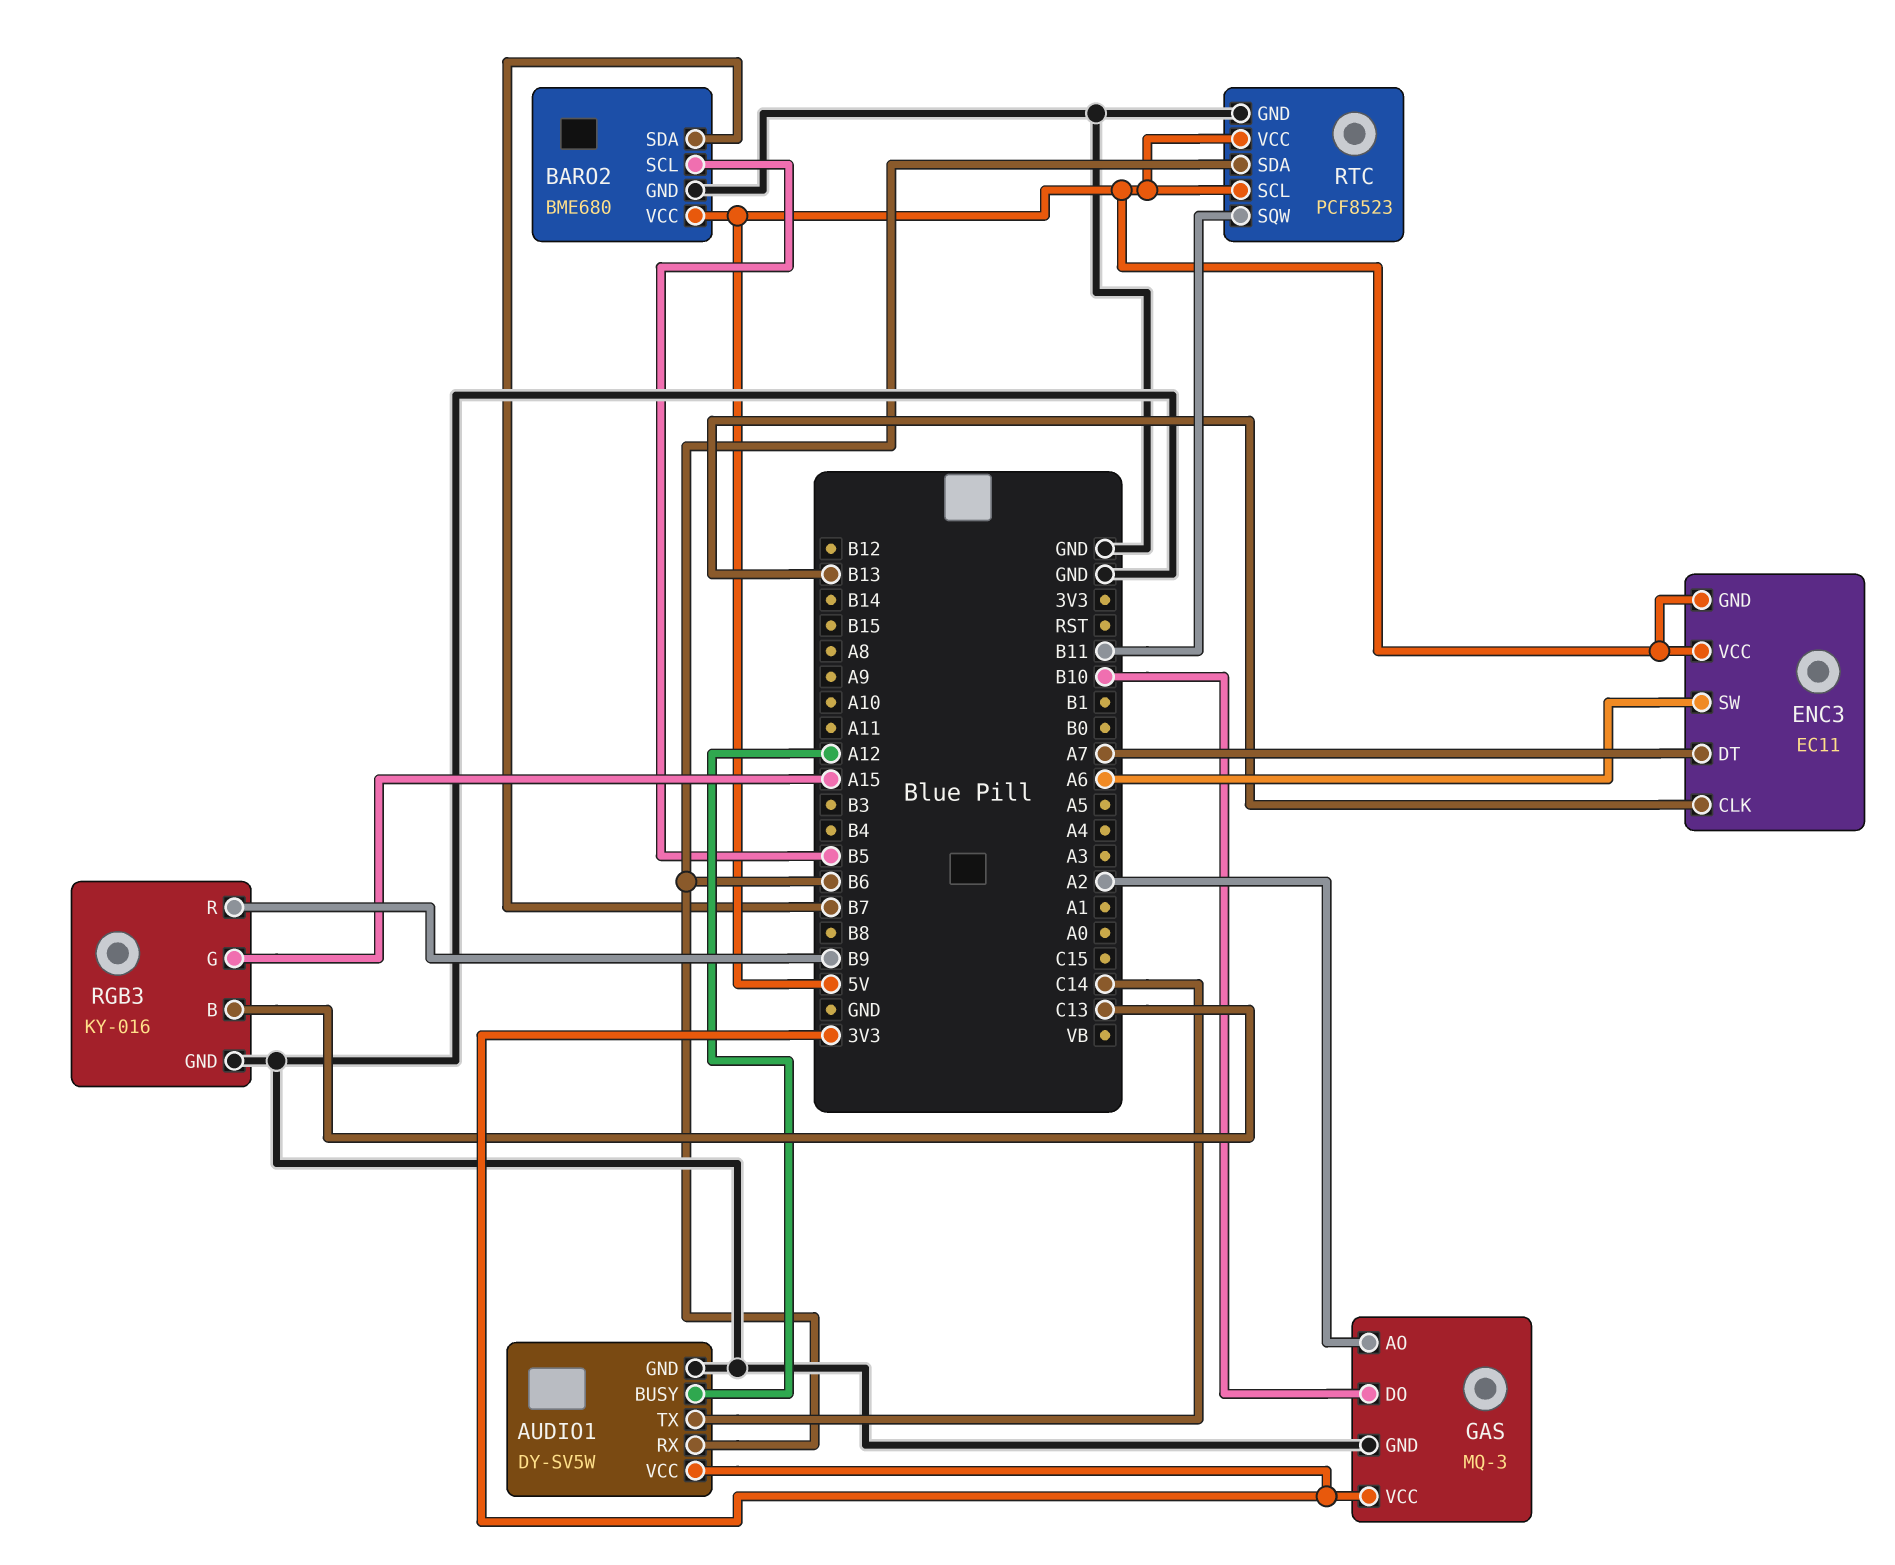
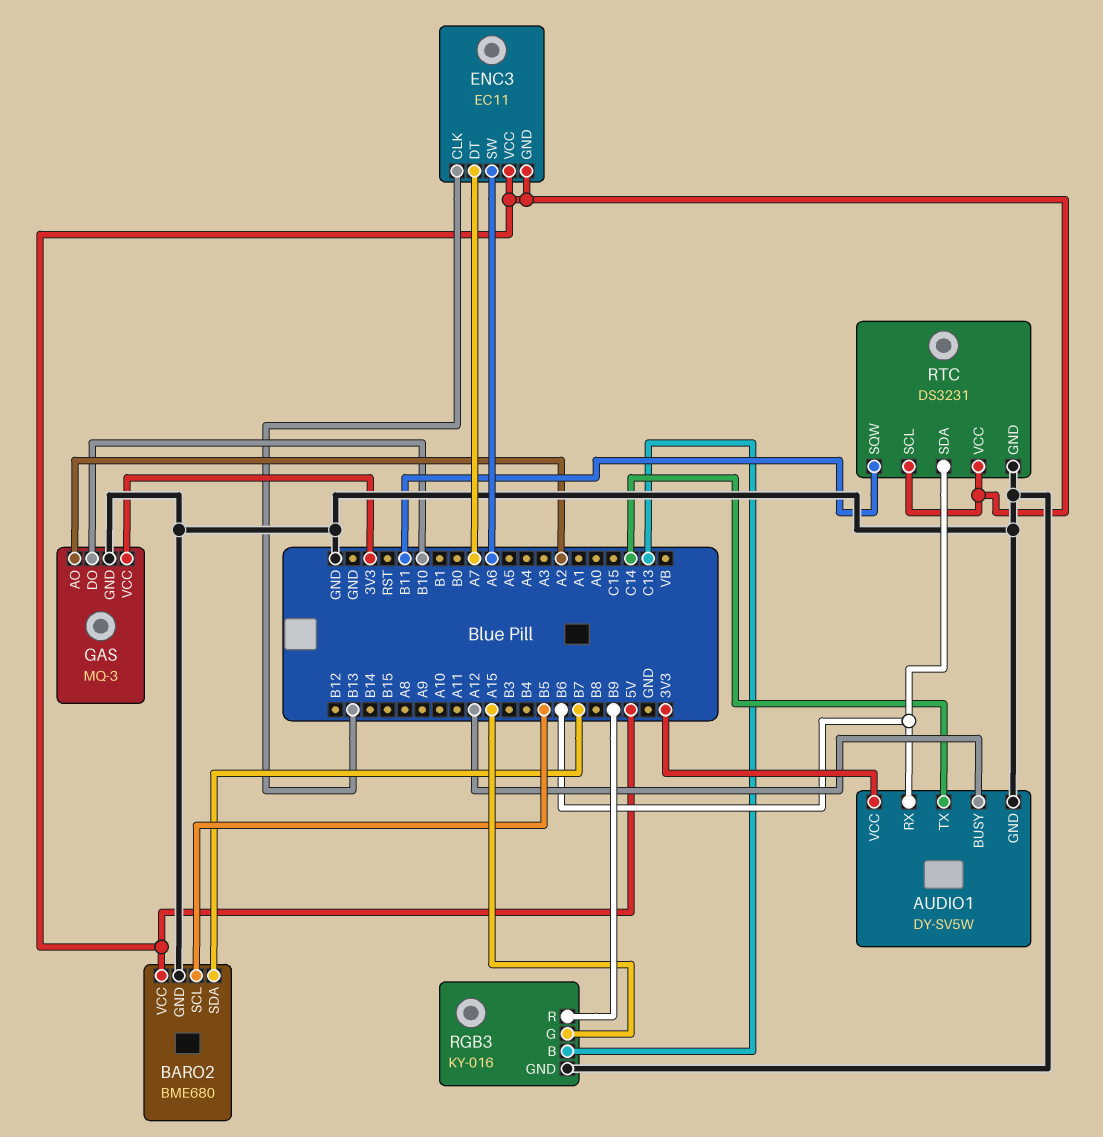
RTC: PCF8523 -> DS3231

